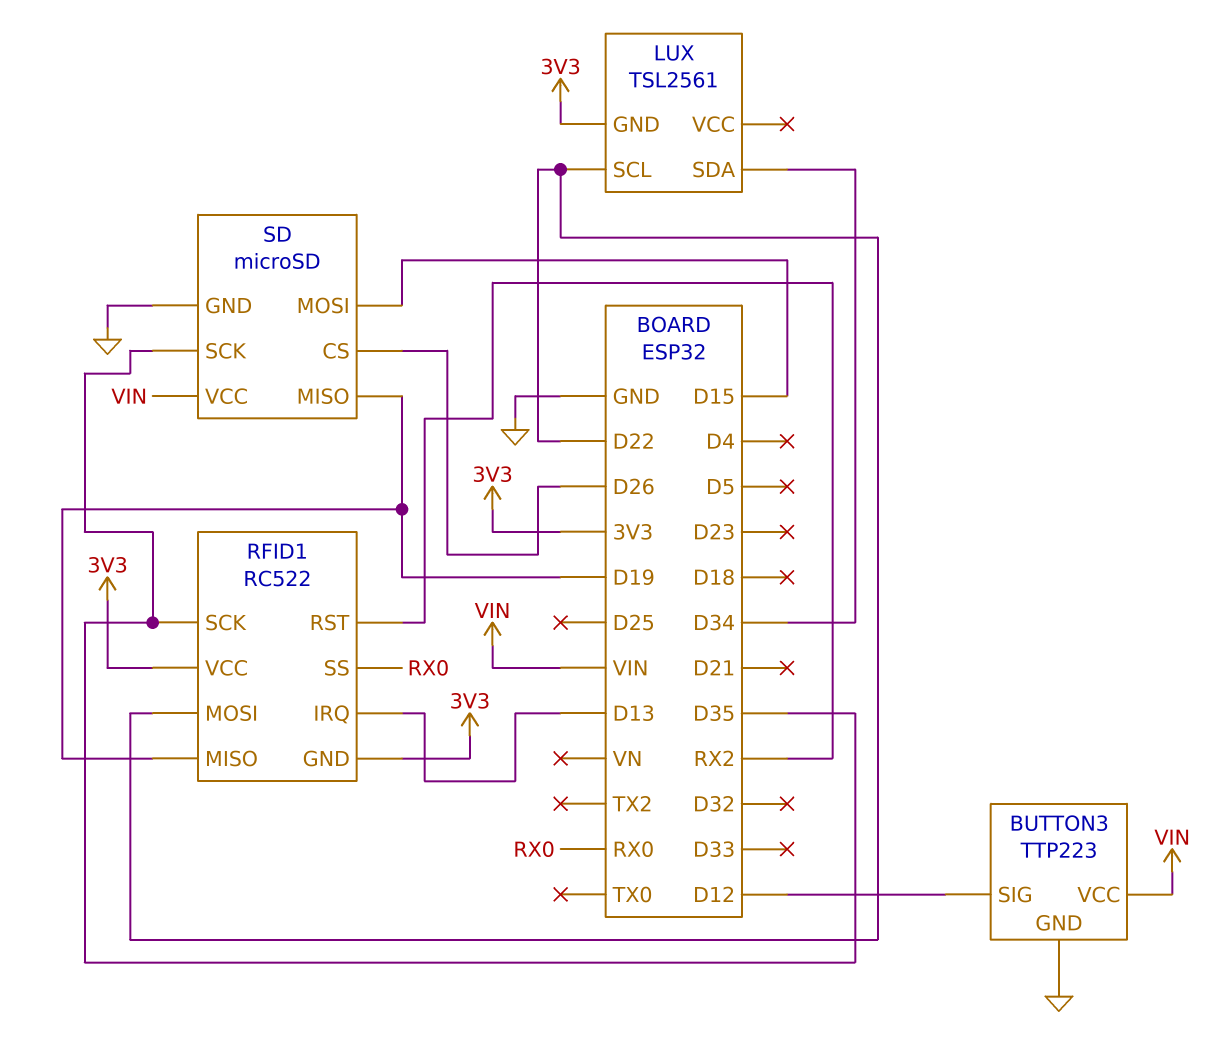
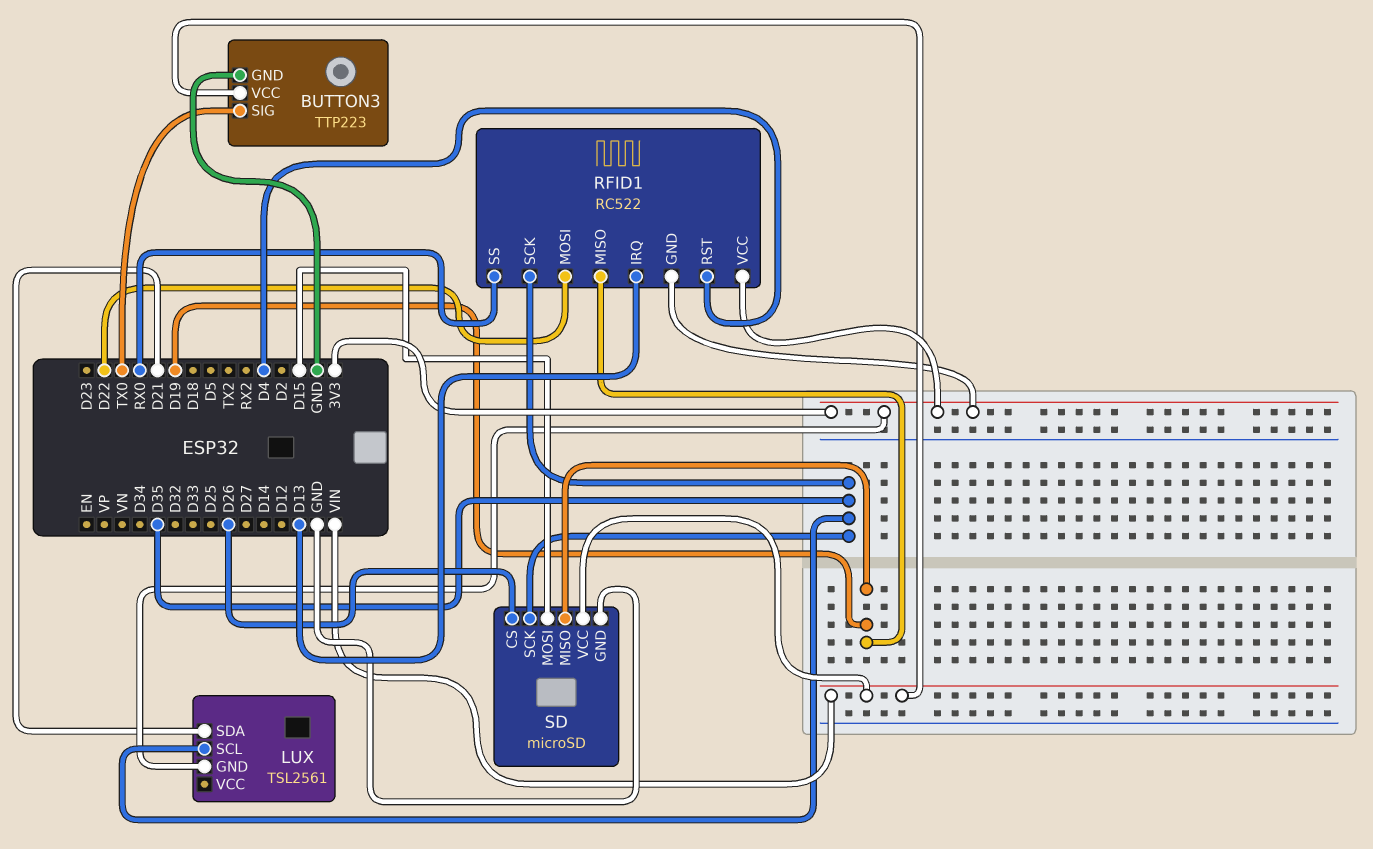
BUTTON3 pin SIG: D12 -> TX0
LUX pin SCL: D22 -> D35
LUX pin SDA: D34 -> D21
RFID1 pin RST: RX2 -> D4

